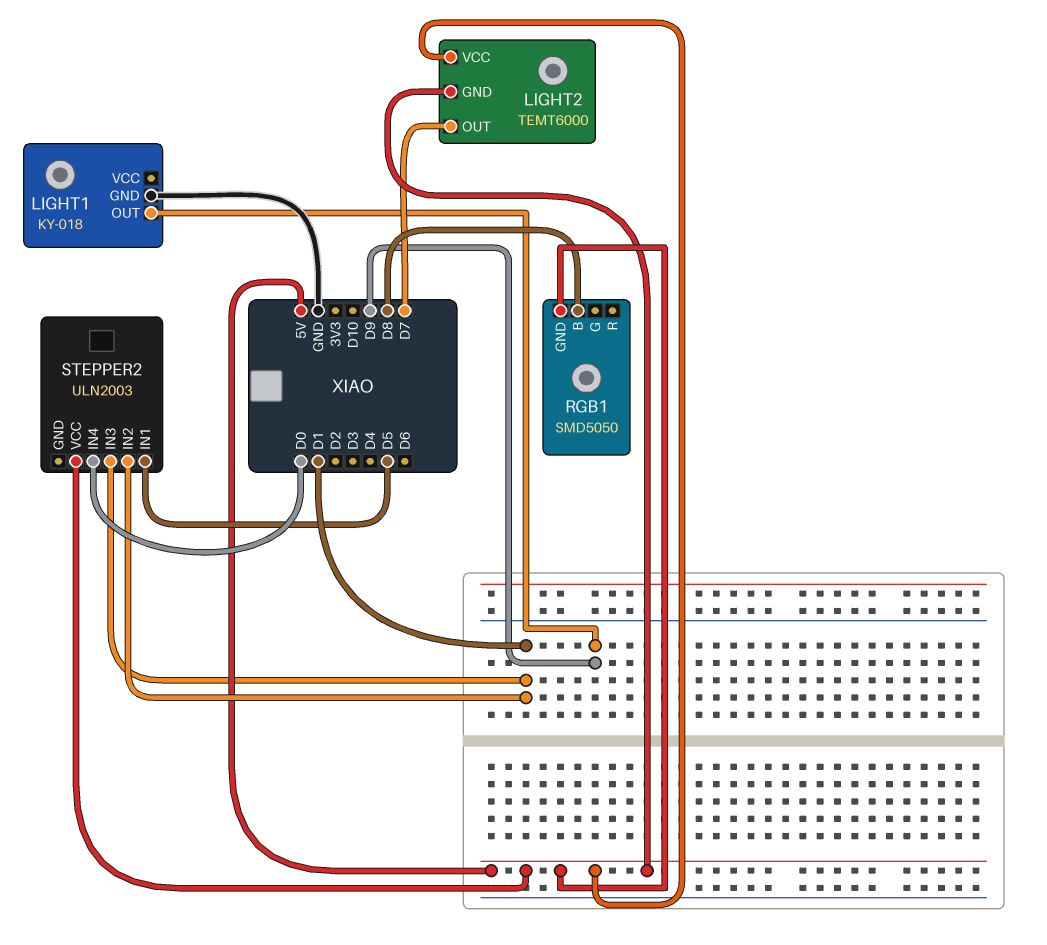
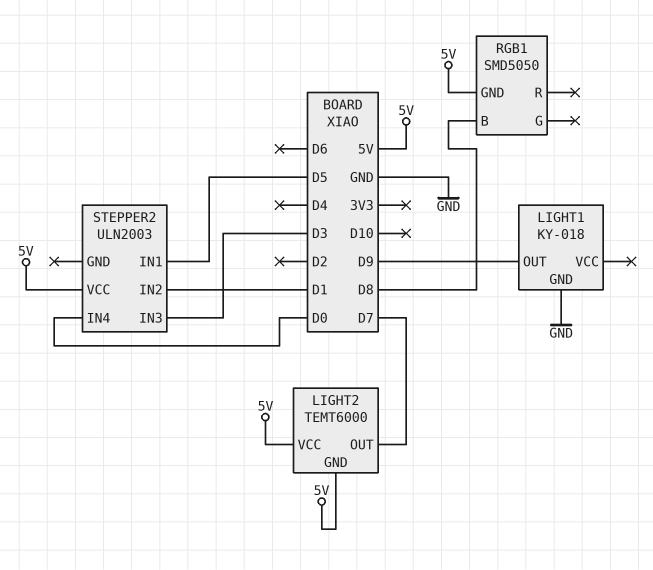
STEPPER2 pin IN3: D1 -> D3

